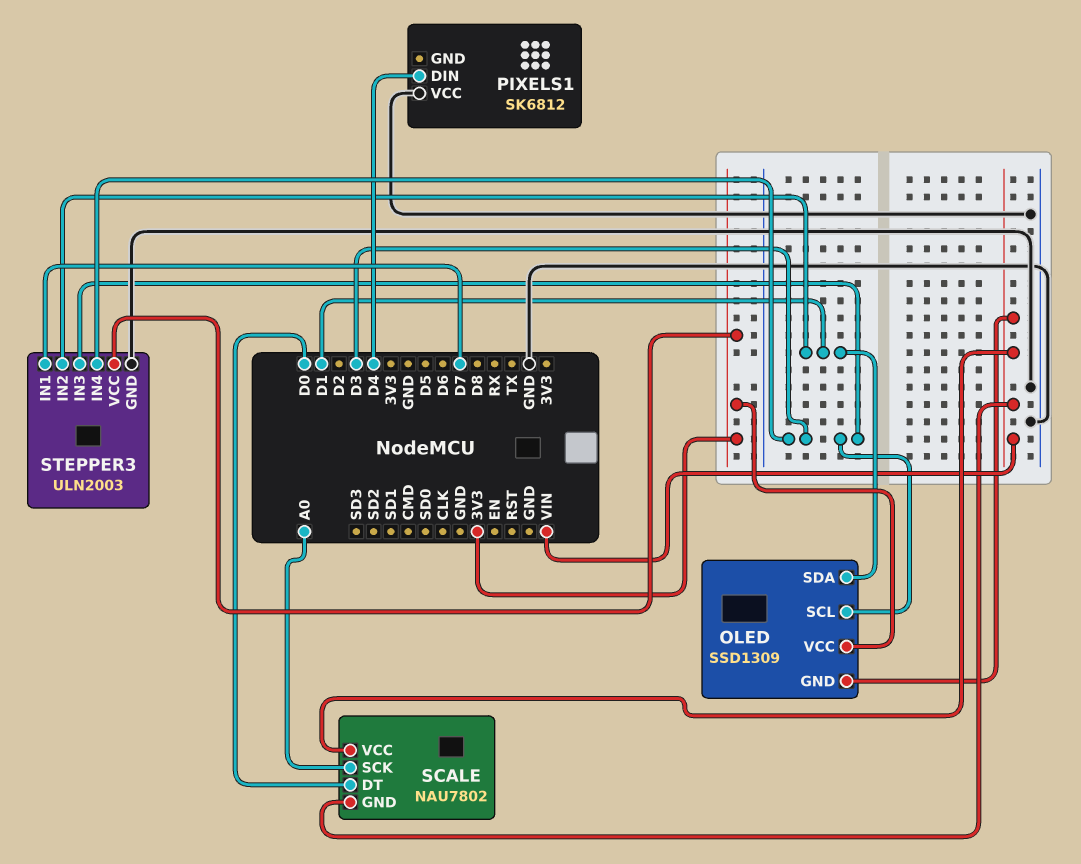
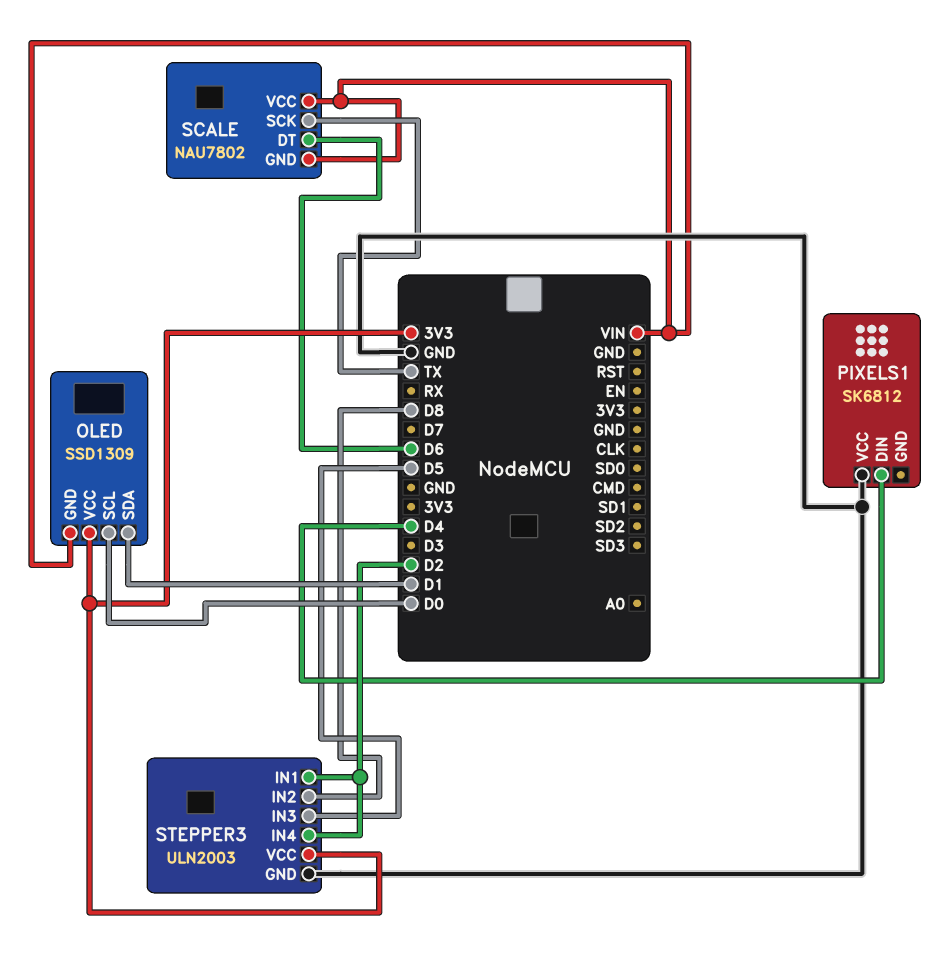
OLED pin SCL: D3 -> D0
SCALE pin DT: D0 -> D6
SCALE pin SCK: A0 -> TX
STEPPER3 pin IN1: D7 -> D2
STEPPER3 pin IN2: D1 -> D8
STEPPER3 pin IN3: D3 -> D5
STEPPER3 pin IN4: D3 -> D2

